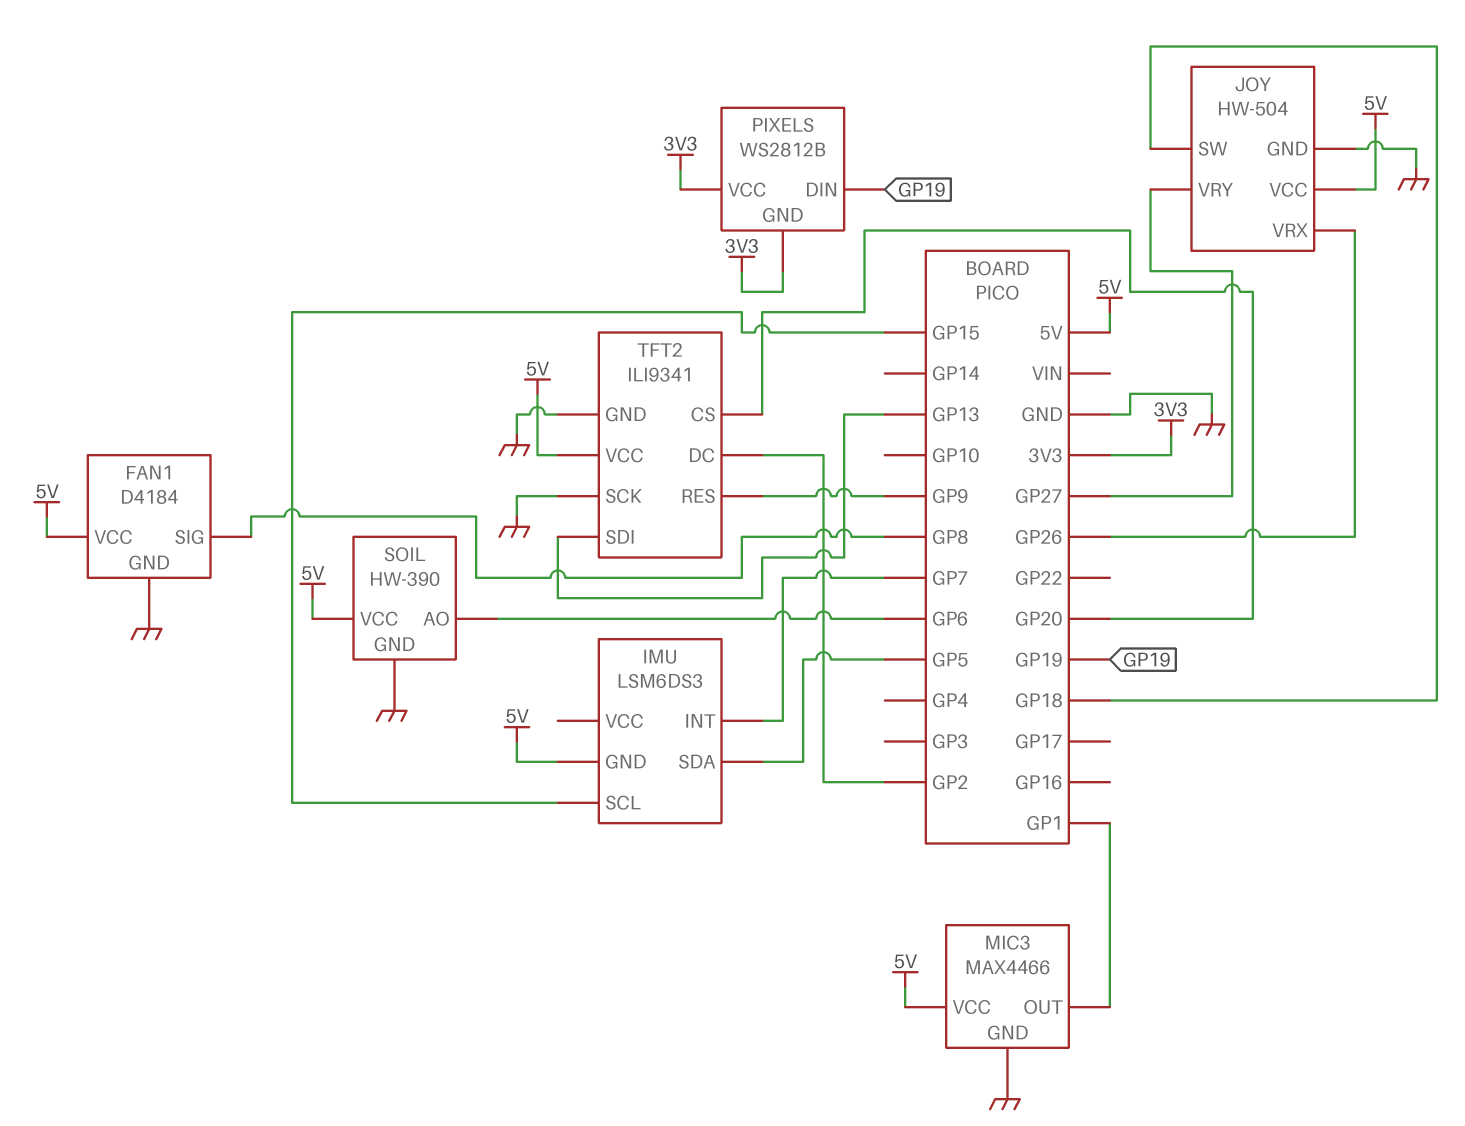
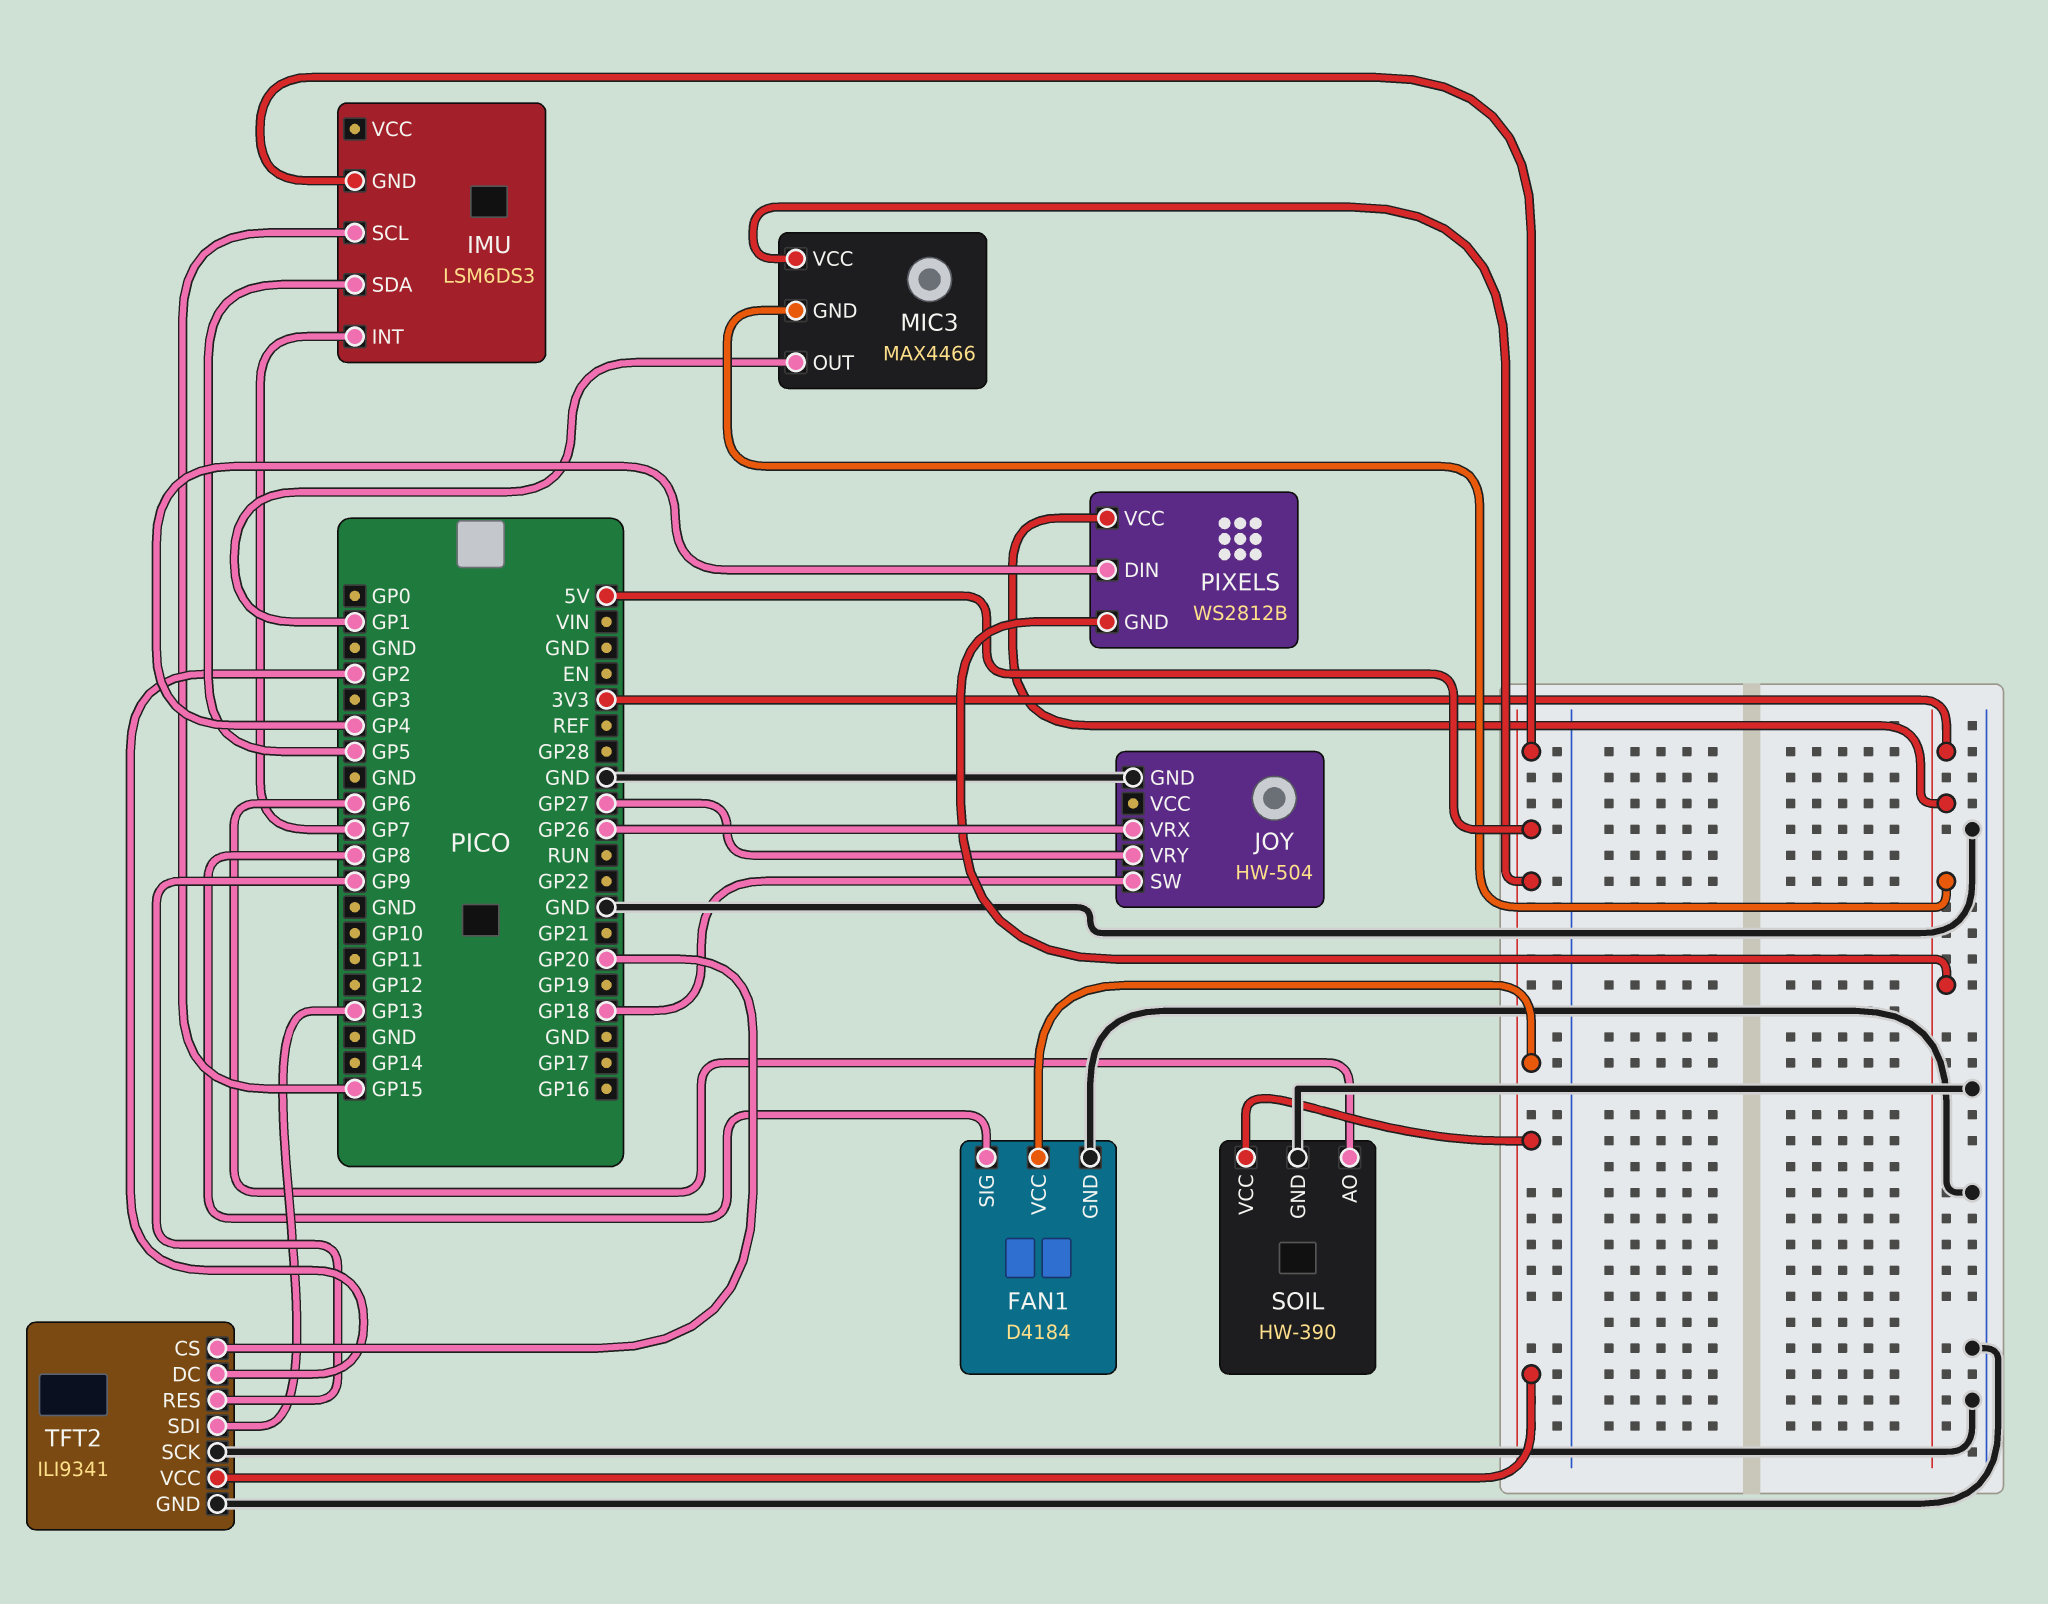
JOY pin VCC: 5V -> none
MIC3 pin GND: GND -> 3V3
PIXELS pin DIN: GP19 -> GP4

